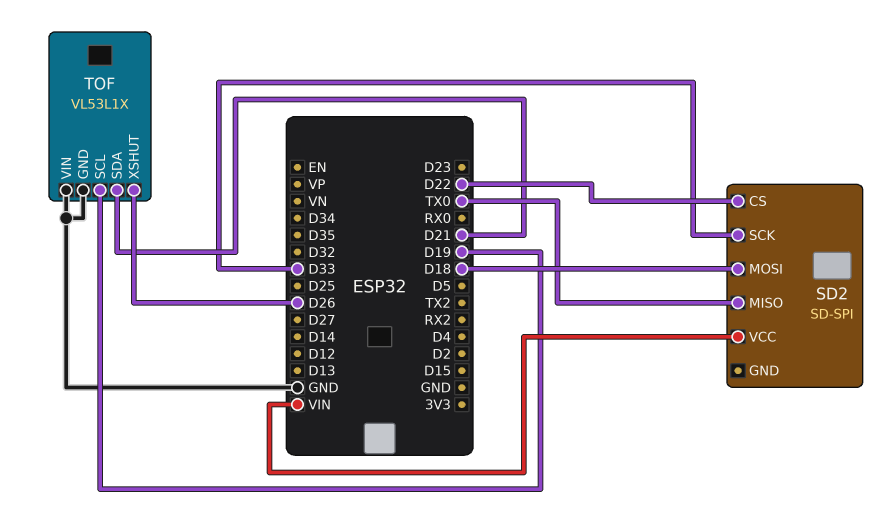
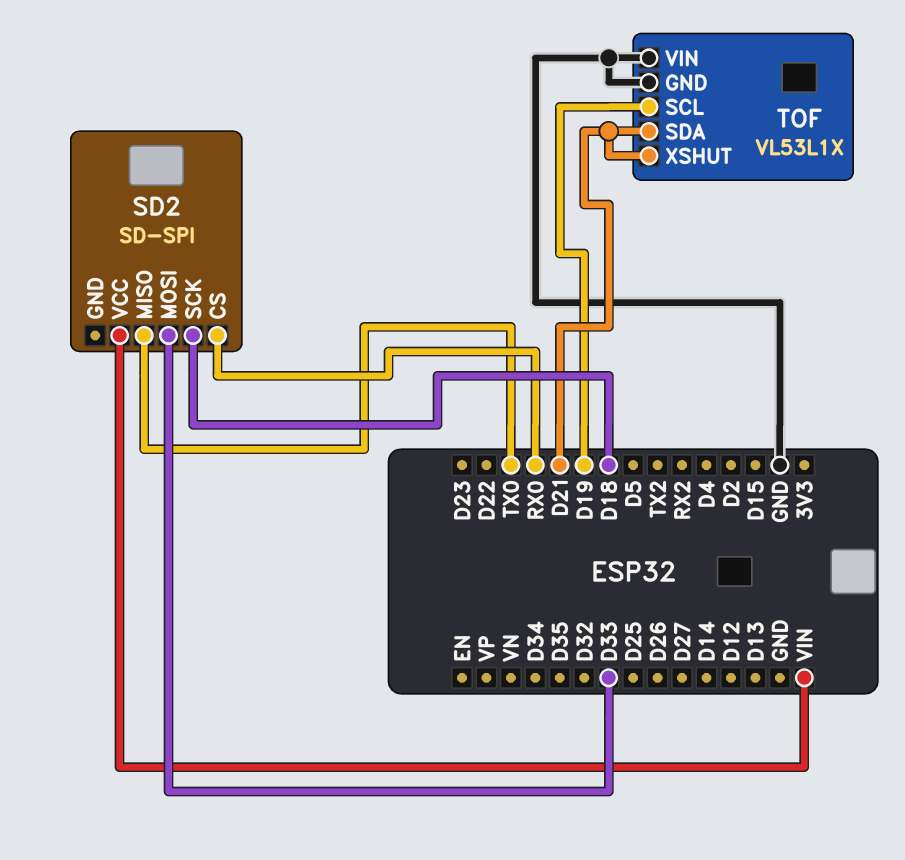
SD2 pin CS: D22 -> RX0
SD2 pin MOSI: D18 -> D33
SD2 pin SCK: D33 -> D18
TOF pin XSHUT: D26 -> D21

